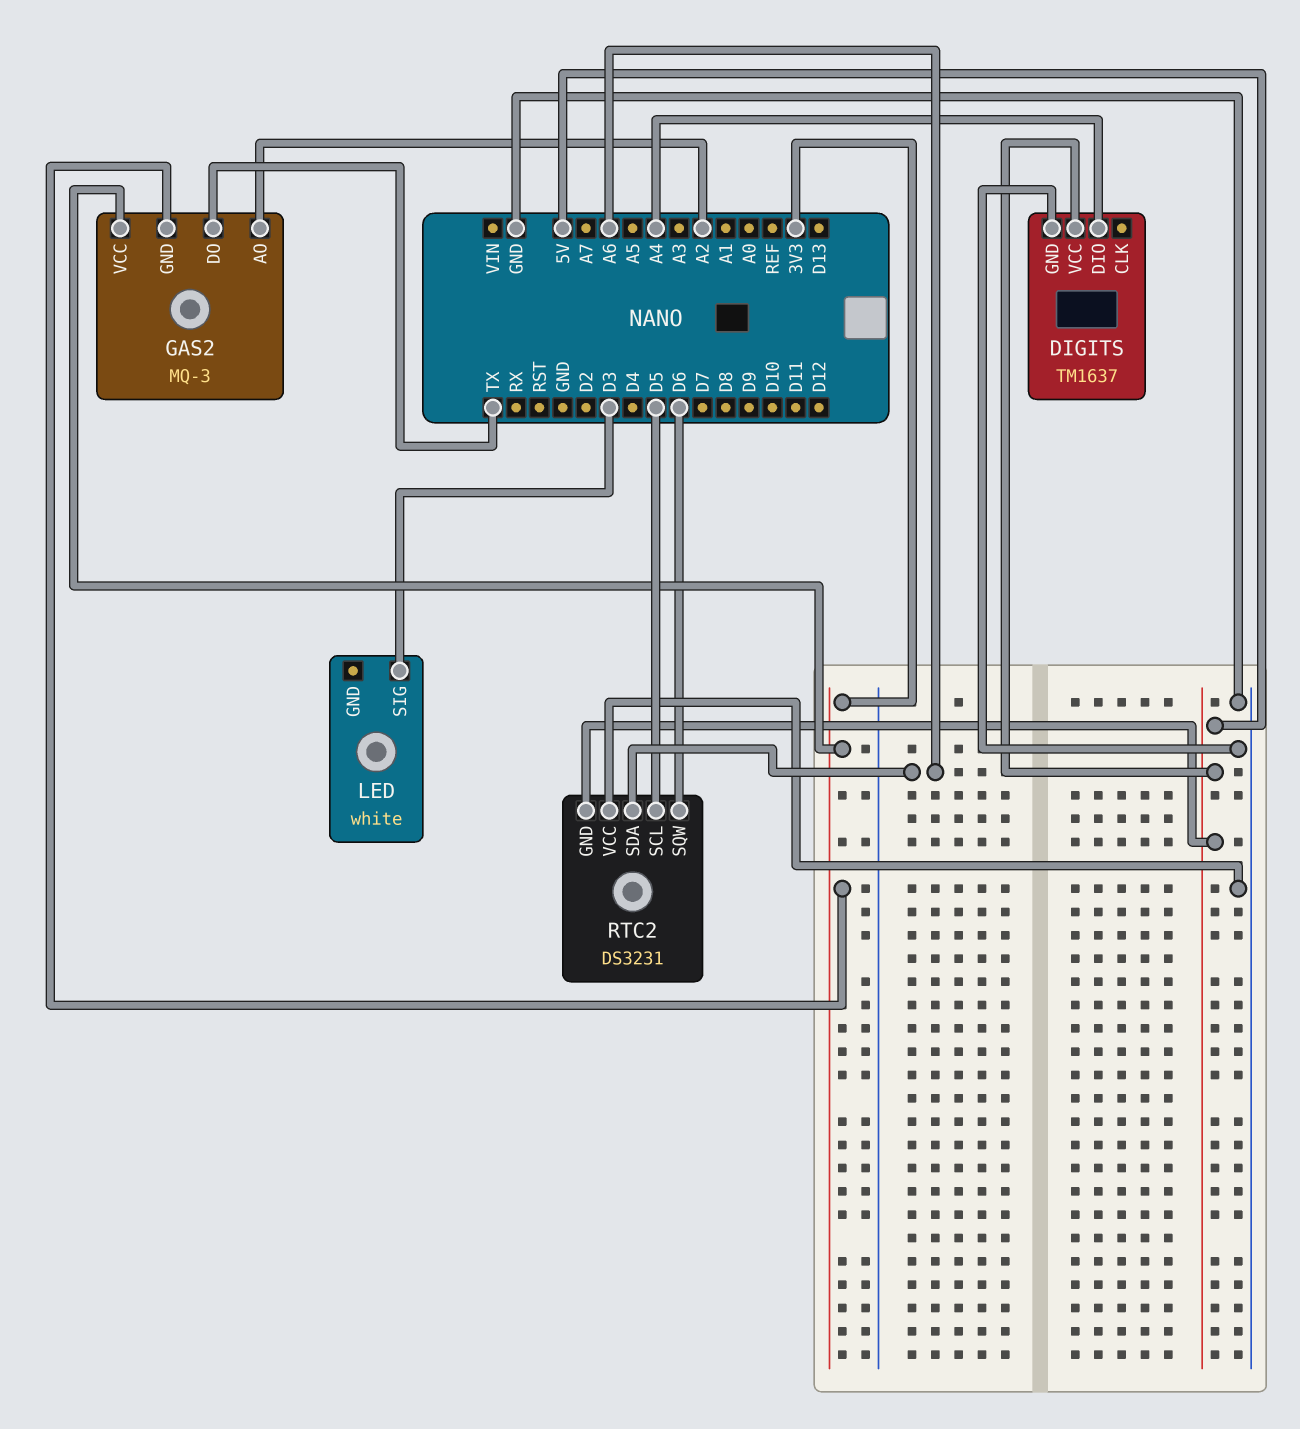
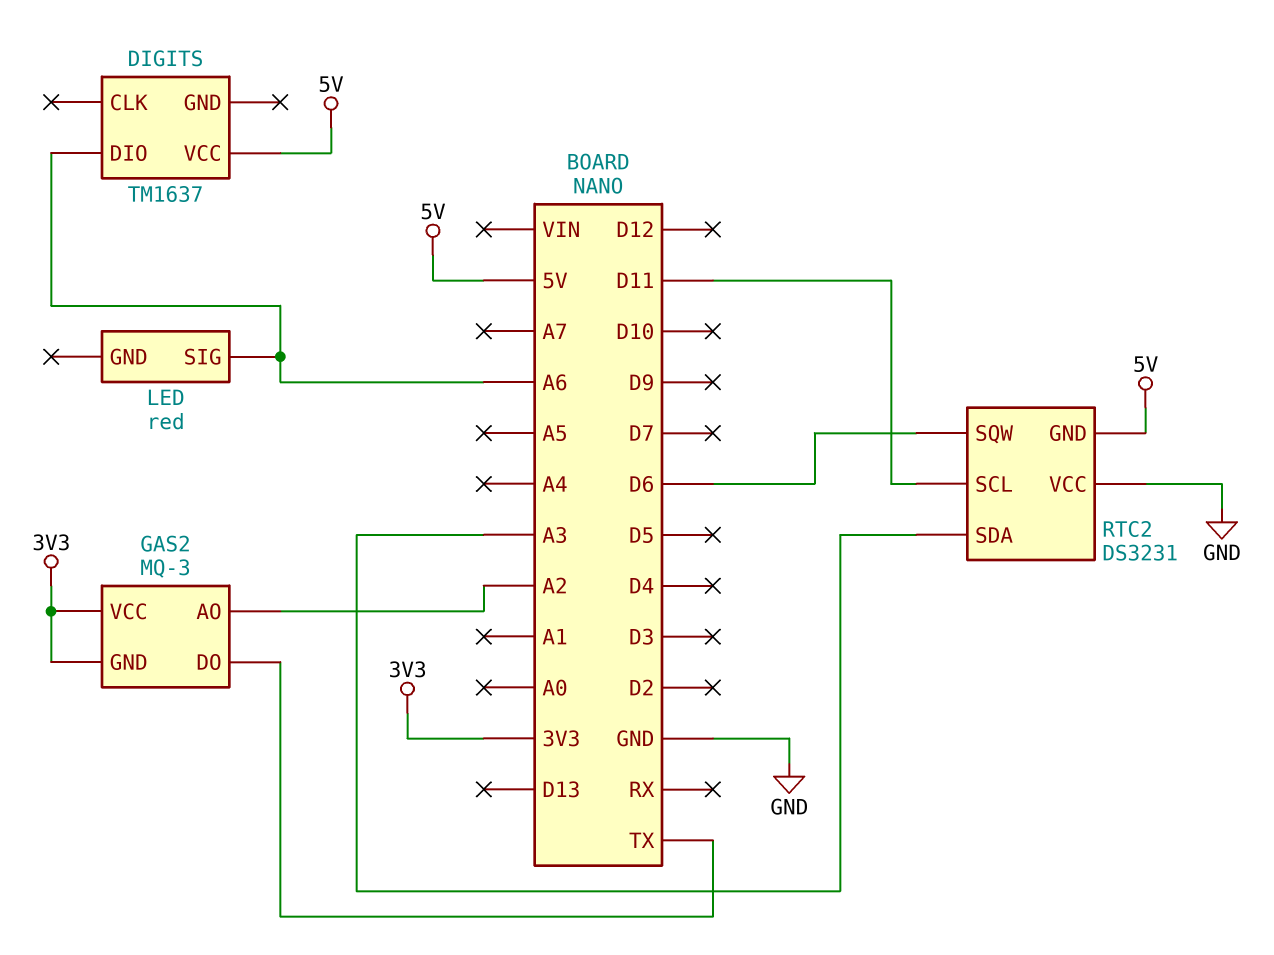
DIGITS pin DIO: A4 -> A6
DIGITS pin GND: GND -> none
LED: white -> red
LED pin SIG: D3 -> A6
RTC2 pin SCL: D5 -> D11
RTC2 pin SDA: A6 -> A3

